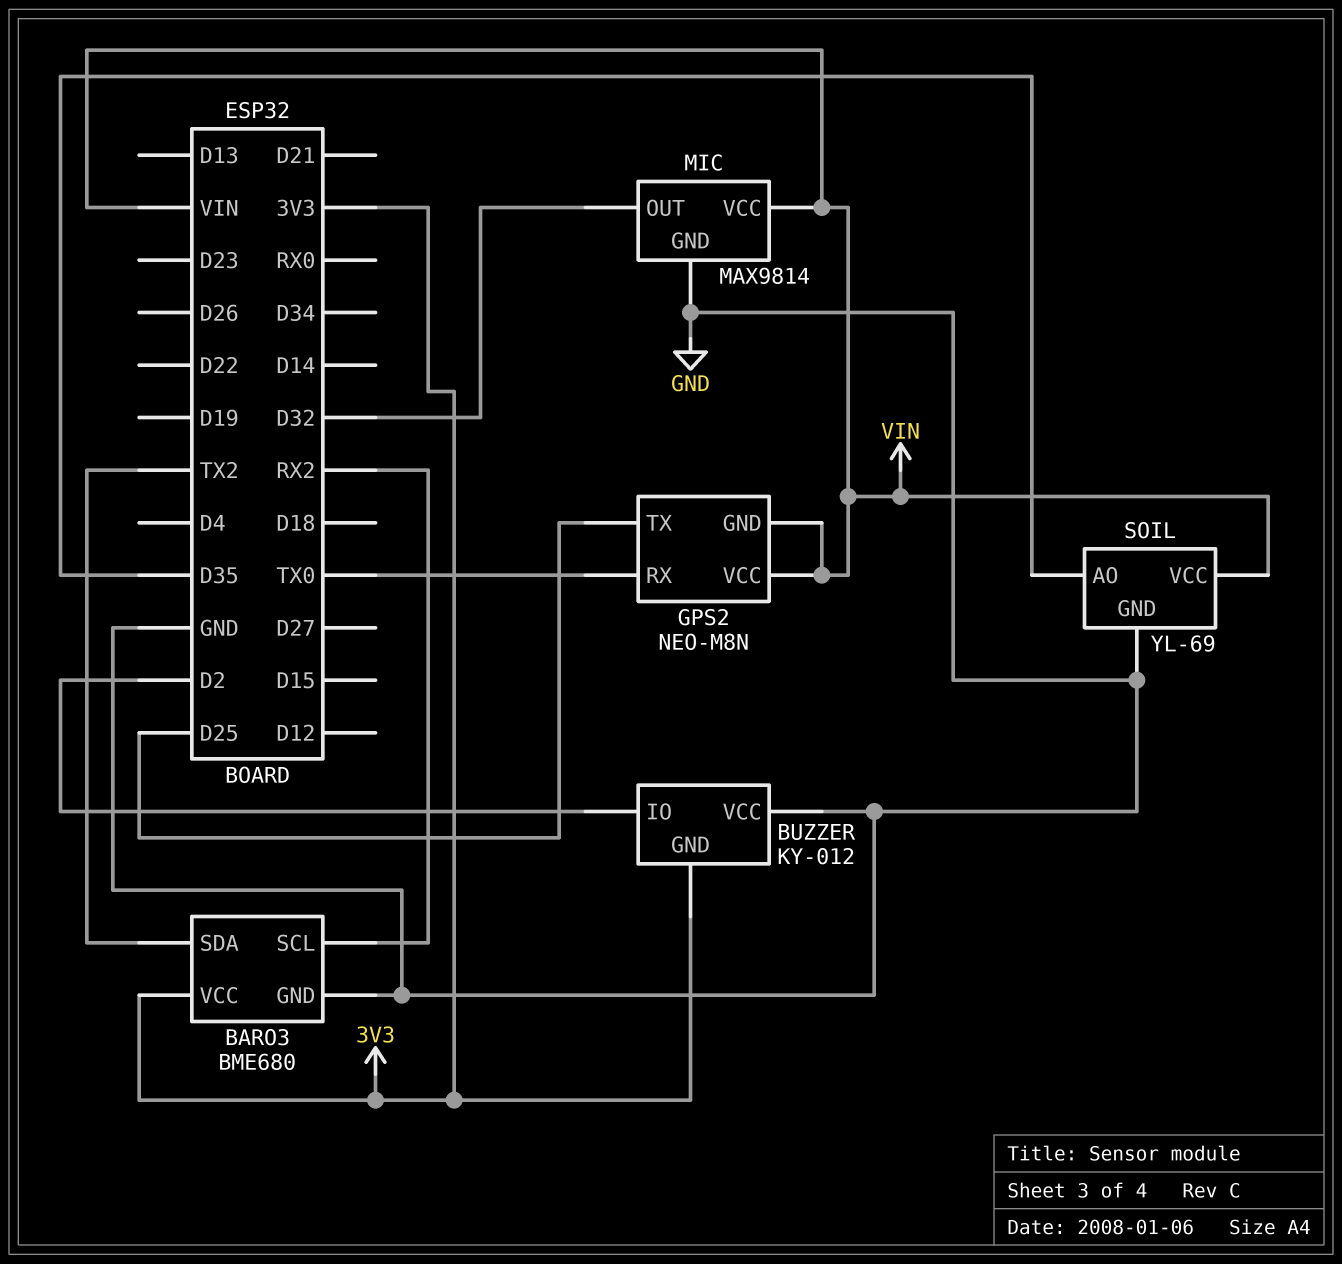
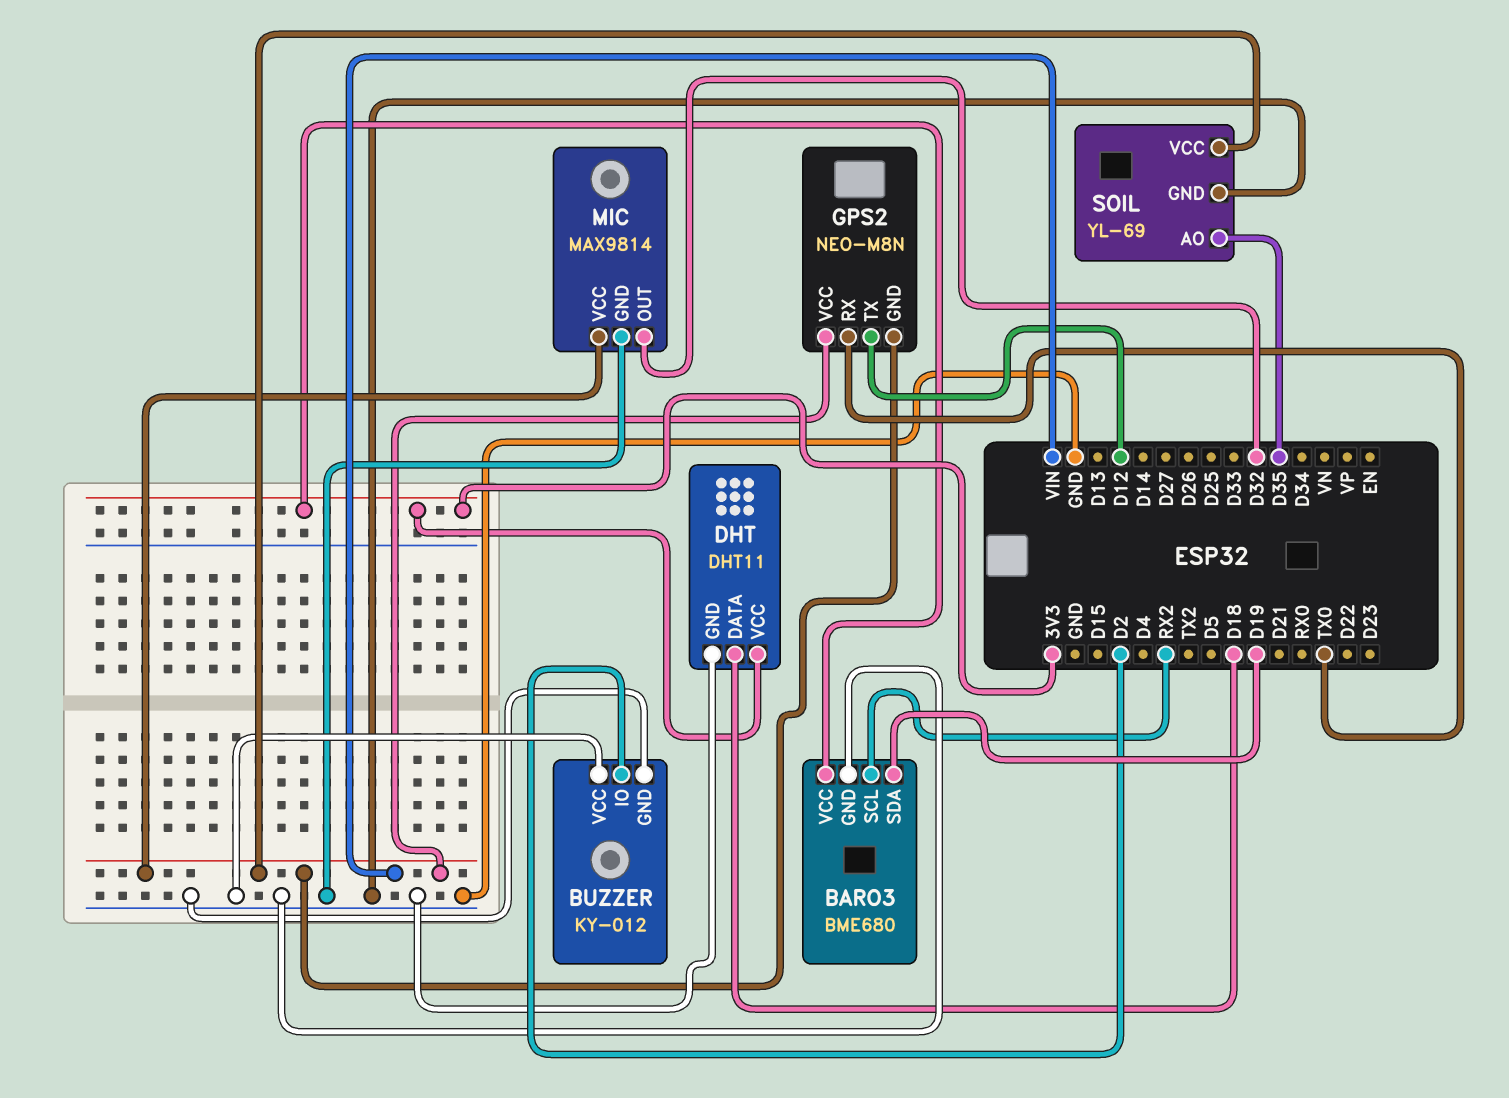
BARO3 pin SDA: TX2 -> D19
BUZZER pin GND: 3V3 -> GND
DHT: none -> DHT11
DHT pin DATA: none -> D18
DHT pin GND: none -> GND
DHT pin VCC: none -> 3V3
GPS2 pin TX: D25 -> D12

